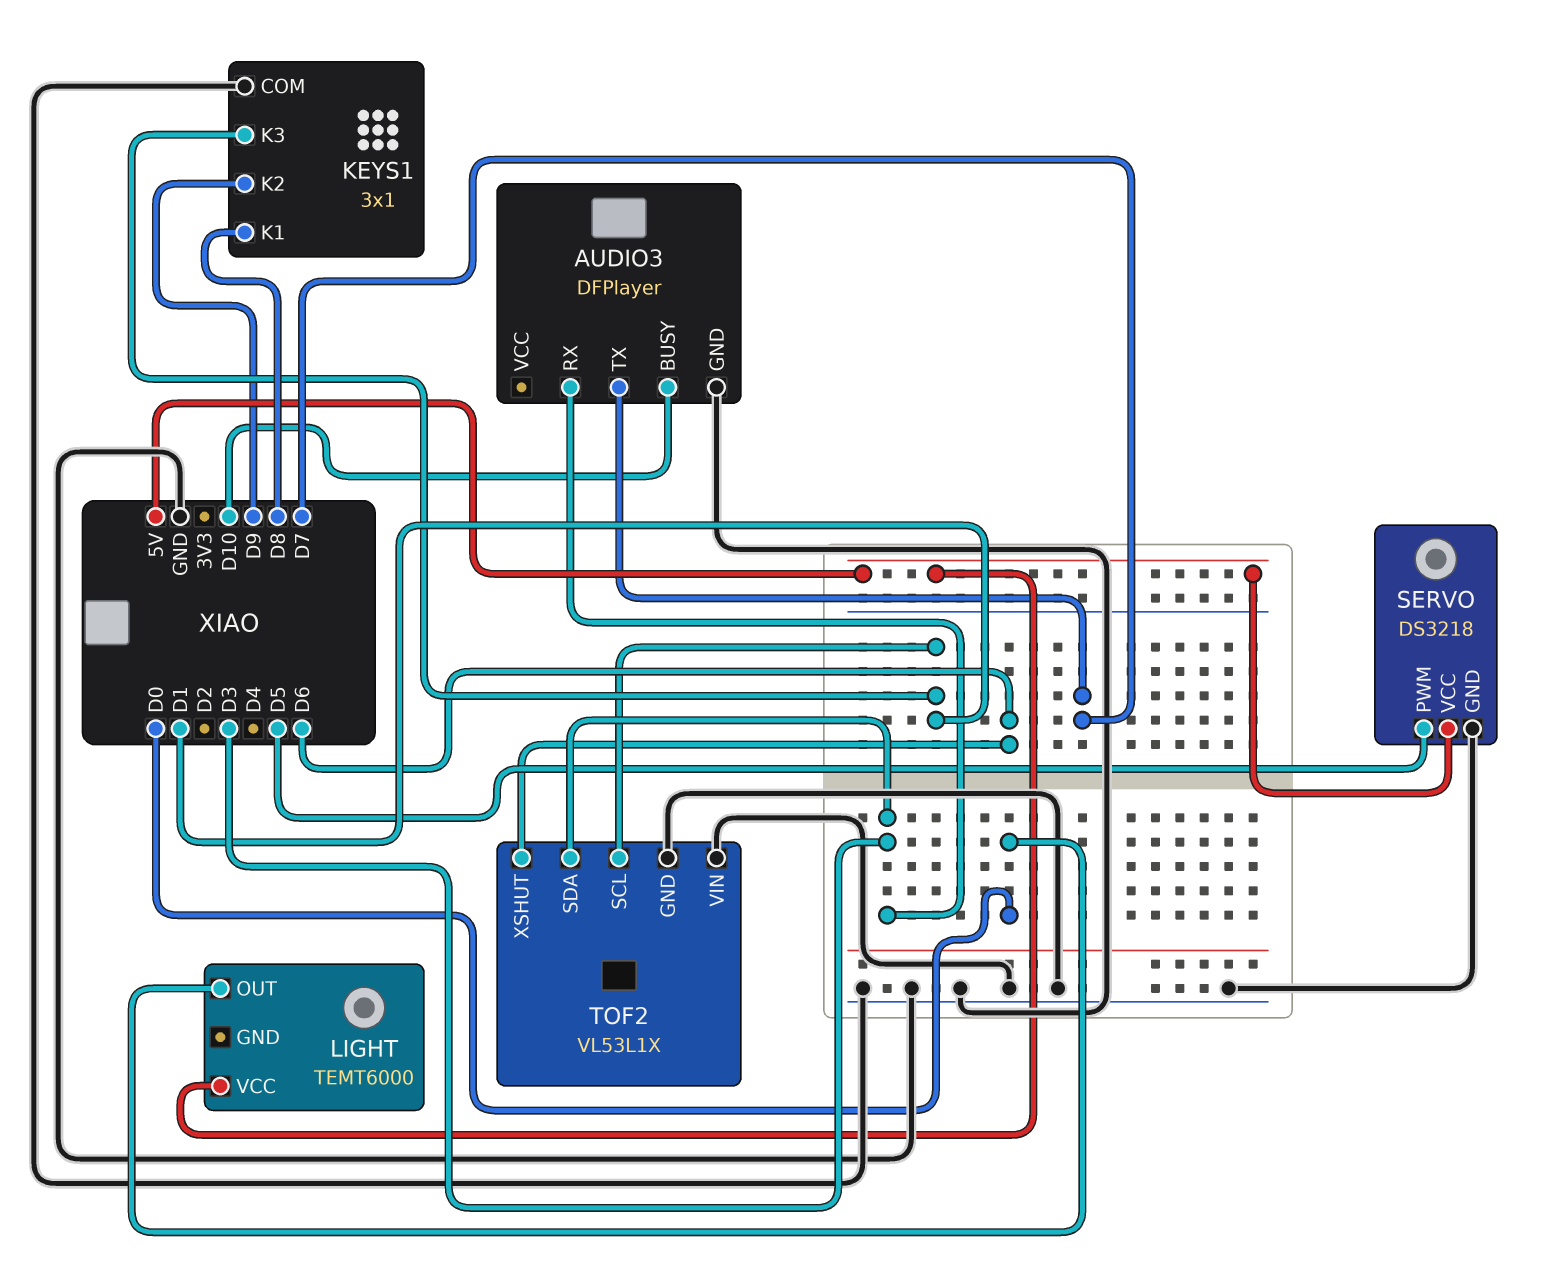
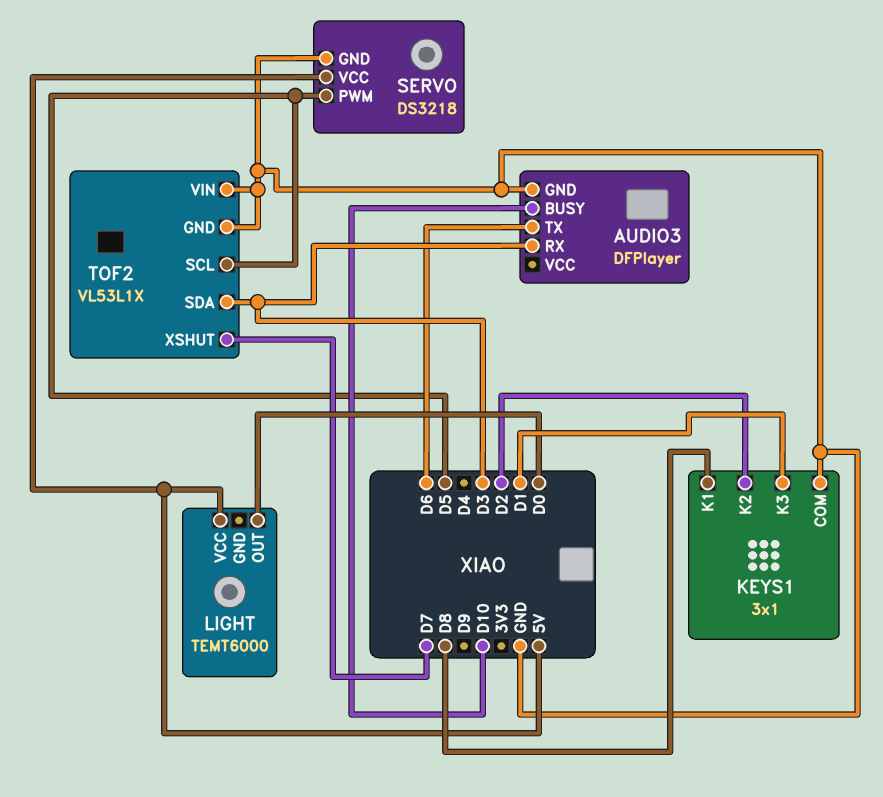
AUDIO3 pin TX: D7 -> D6
KEYS1 pin K2: D9 -> D2
TOF2 pin SCL: D1 -> D5
TOF2 pin XSHUT: D6 -> D7

